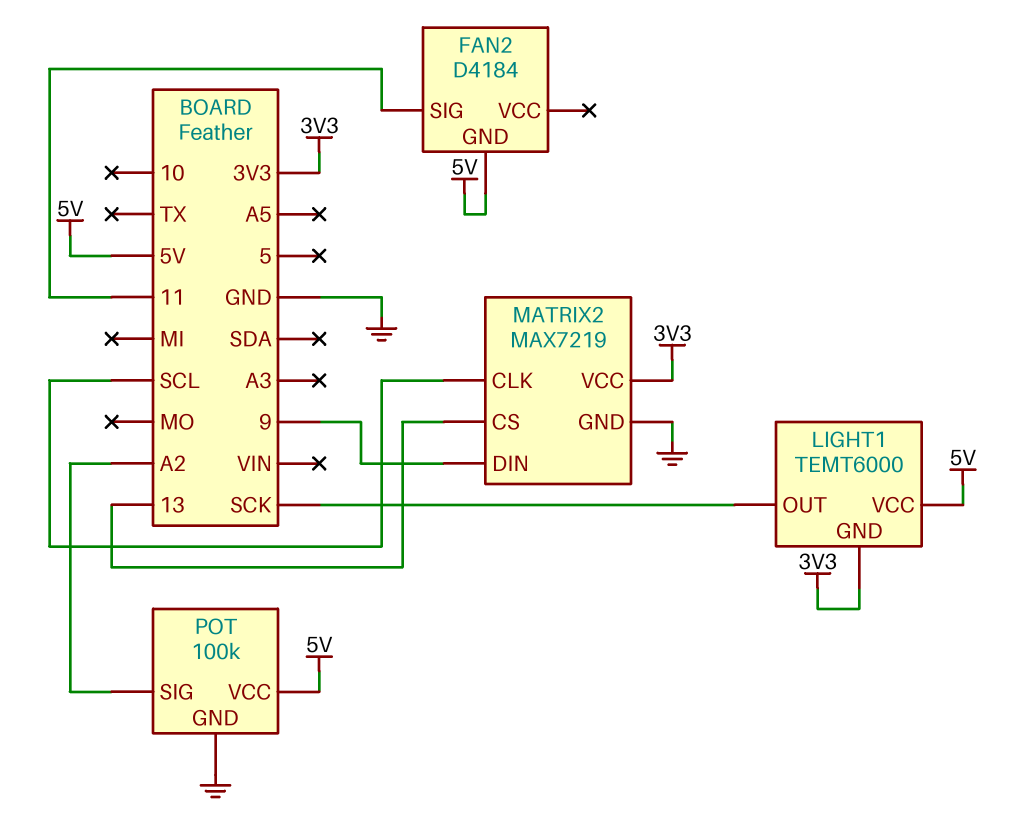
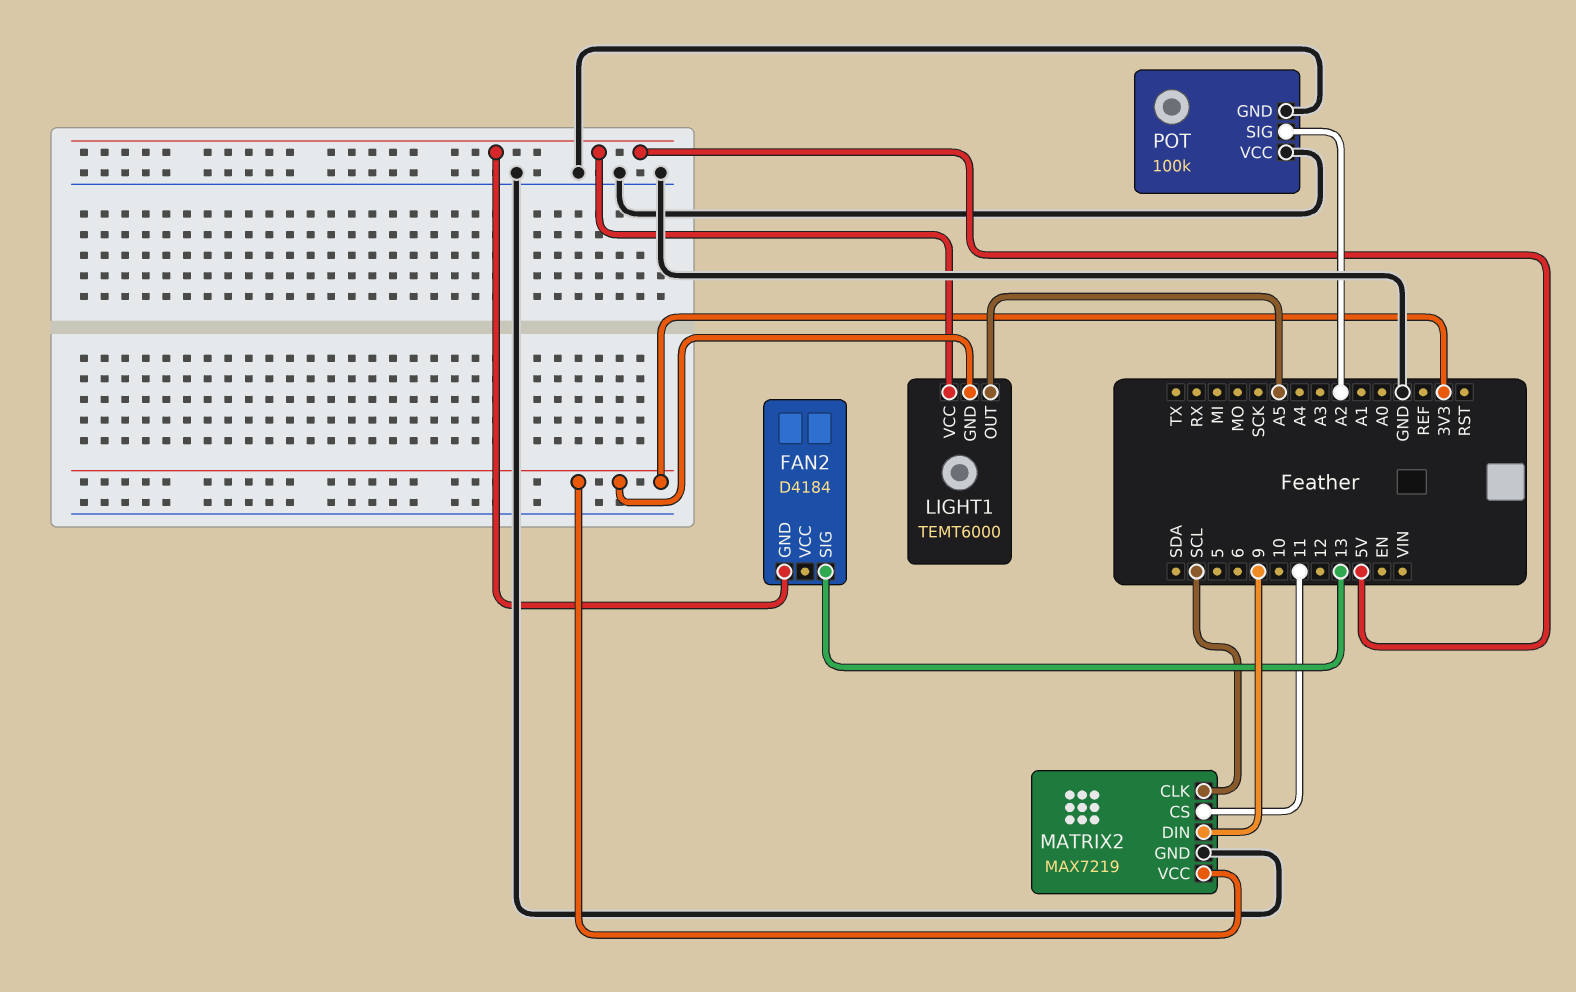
FAN2 pin SIG: 11 -> 13
LIGHT1 pin OUT: SCK -> A5
MATRIX2 pin CS: 13 -> 11
POT pin VCC: 5V -> GND

